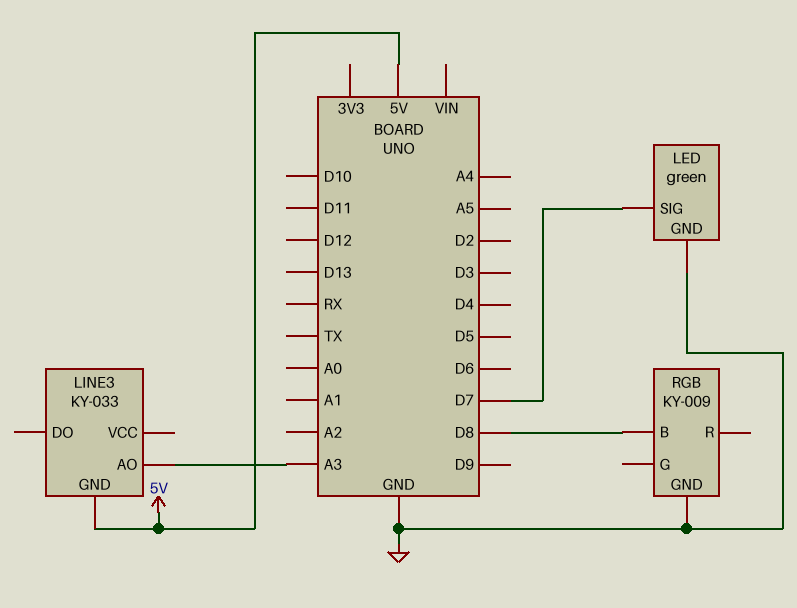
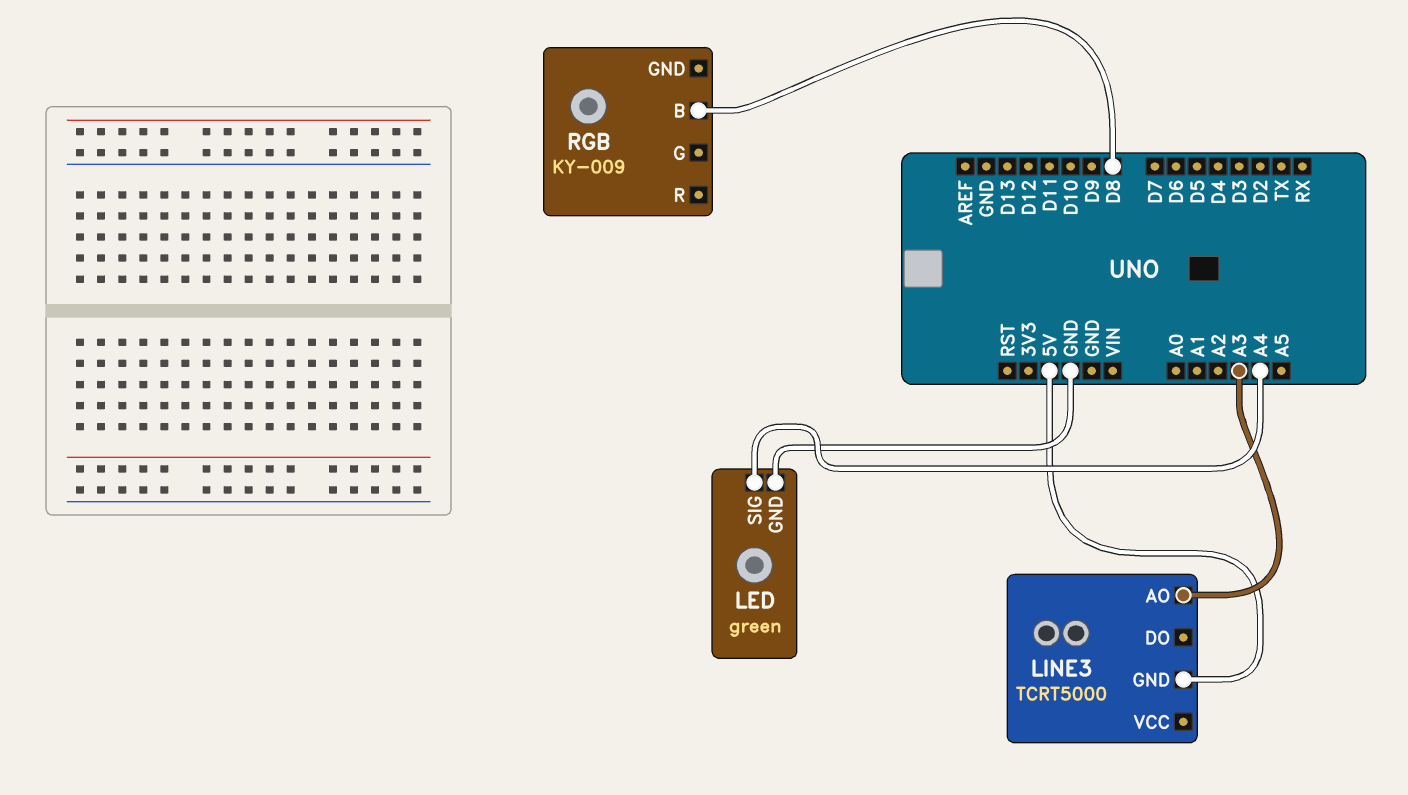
LED pin SIG: D7 -> A4
LINE3: KY-033 -> TCRT5000
RGB pin GND: GND -> none

